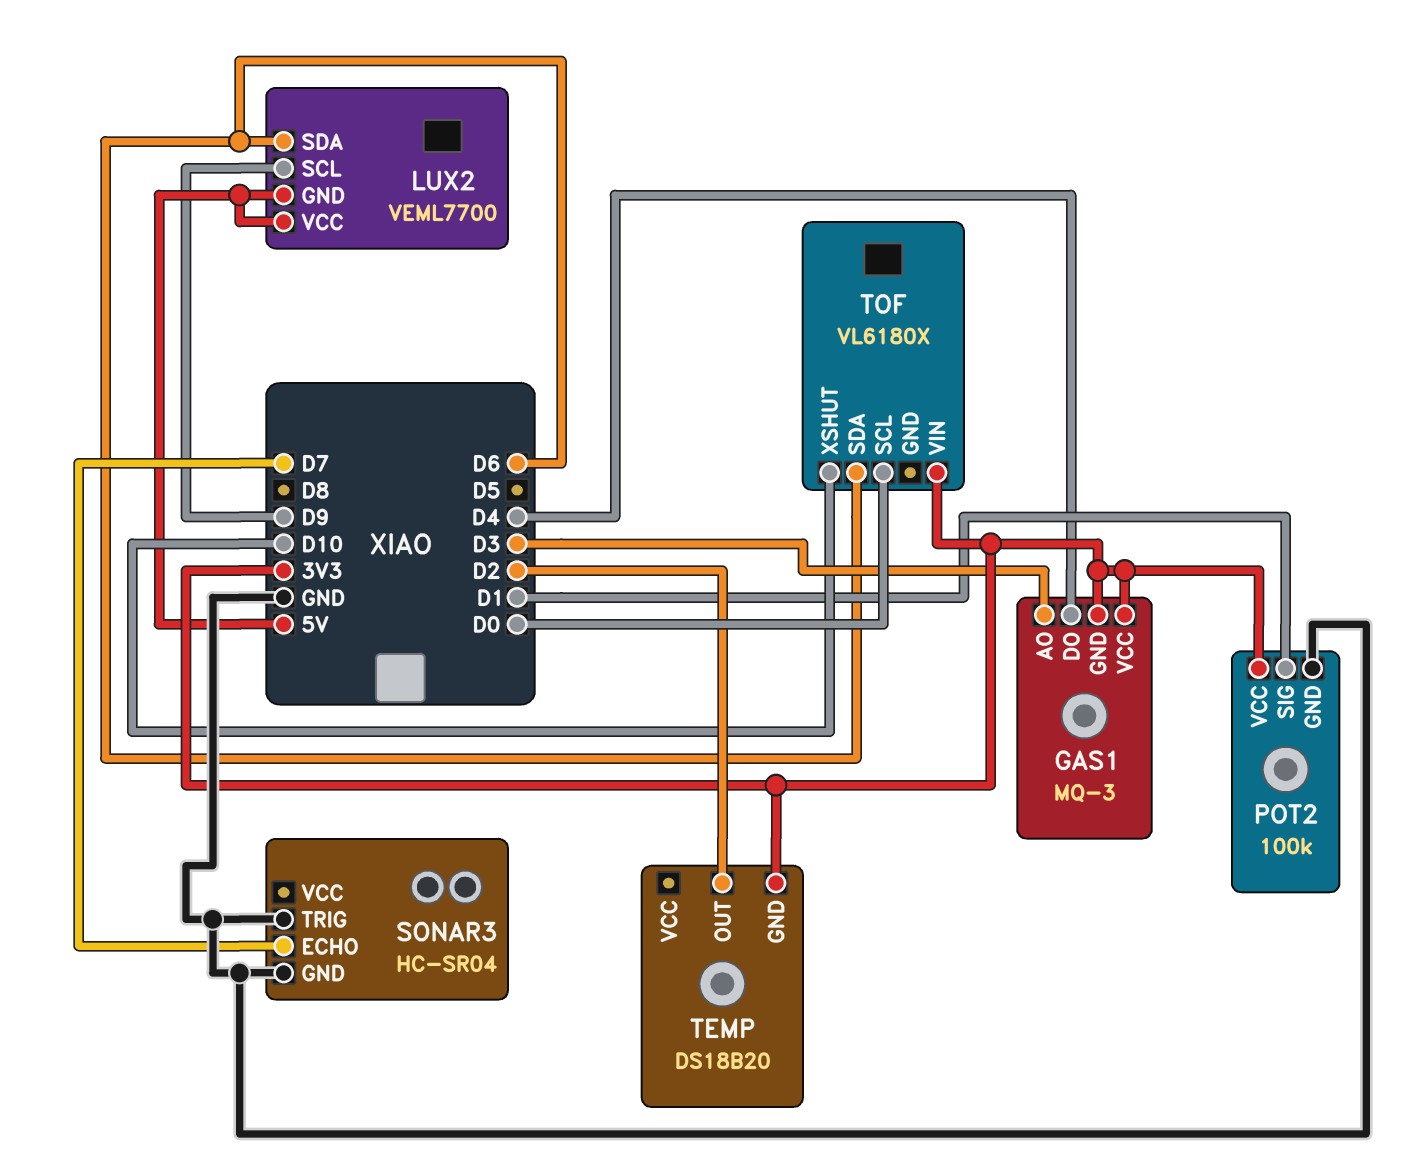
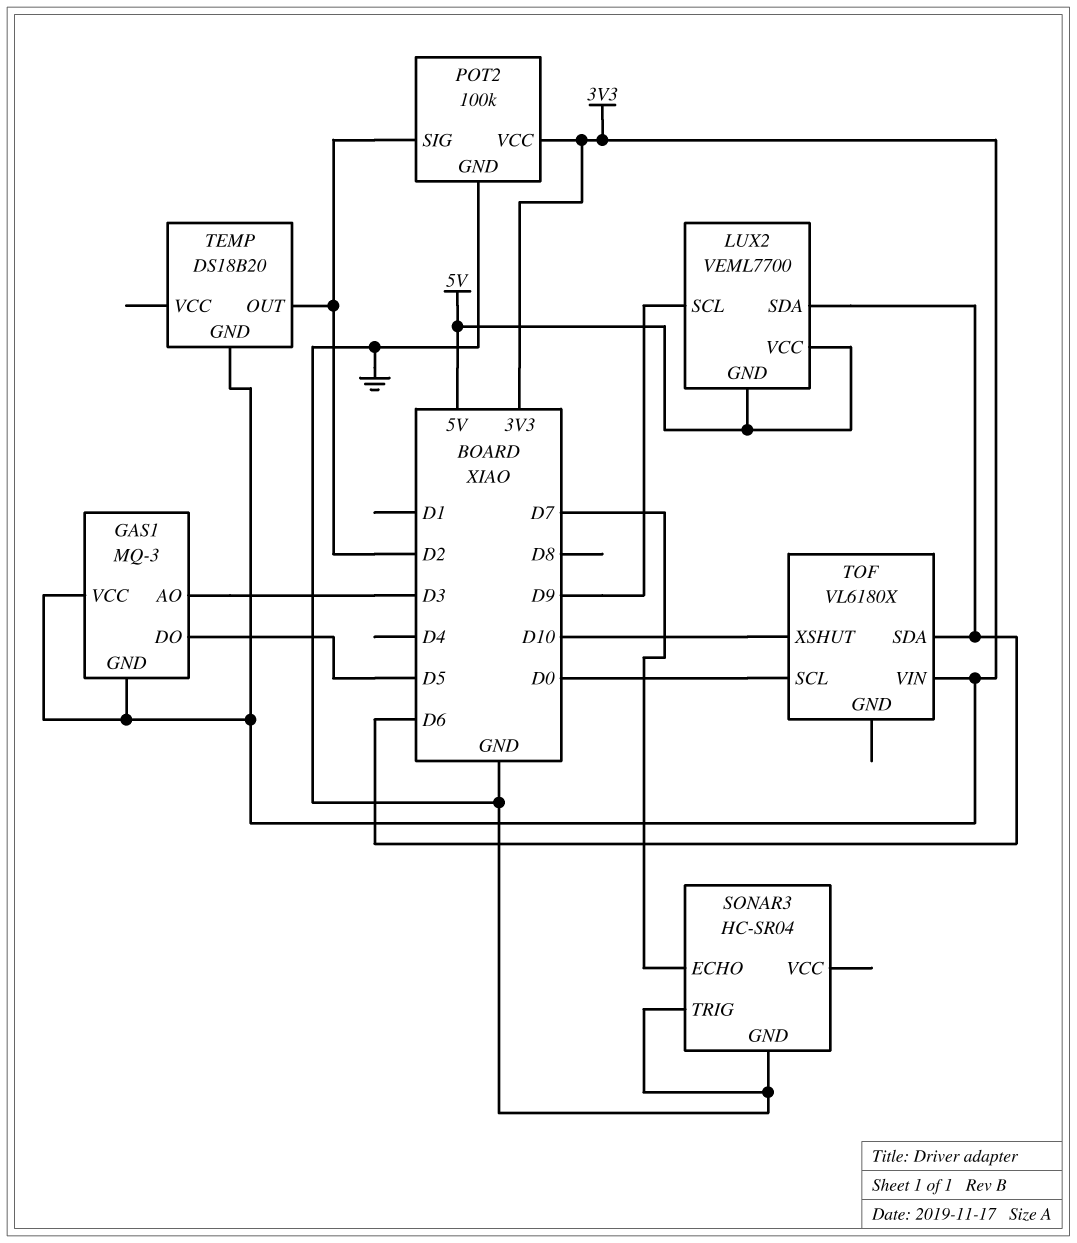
GAS1 pin DO: D4 -> D5
POT2 pin SIG: D1 -> D2

